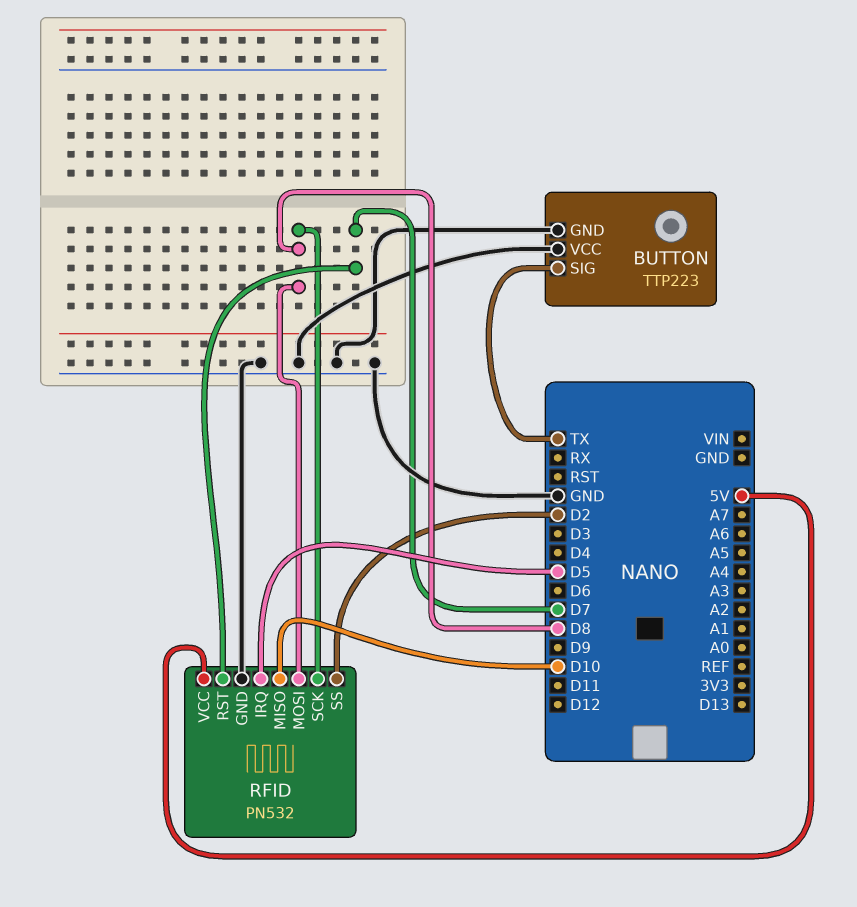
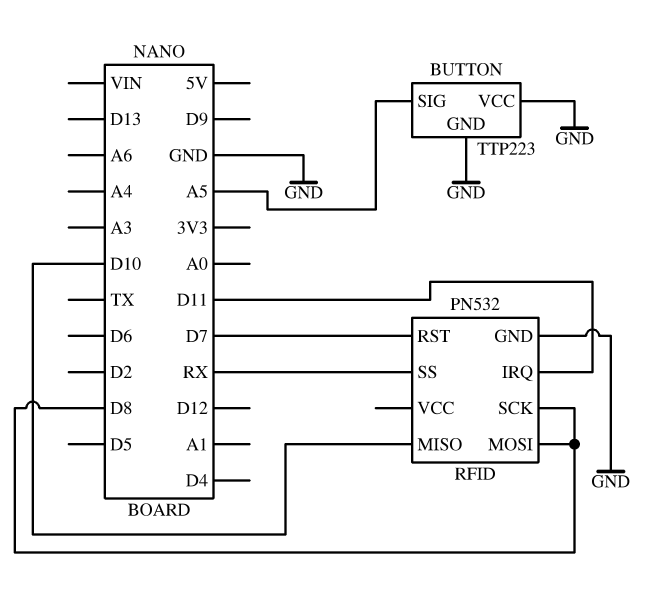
BUTTON pin SIG: TX -> A5
RFID pin IRQ: D5 -> D11
RFID pin SS: D2 -> RX
RFID pin VCC: 5V -> none

